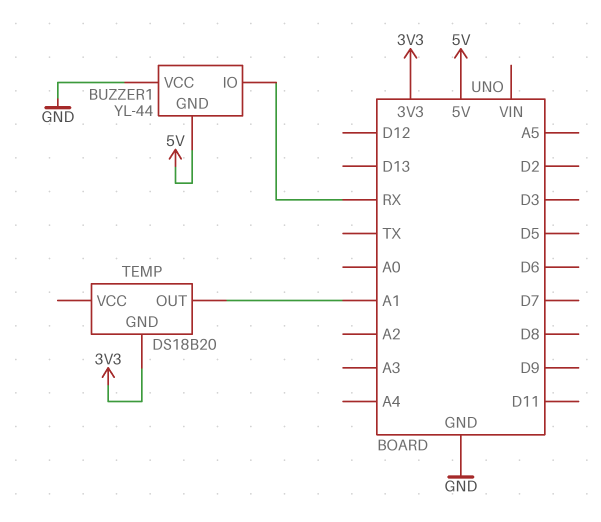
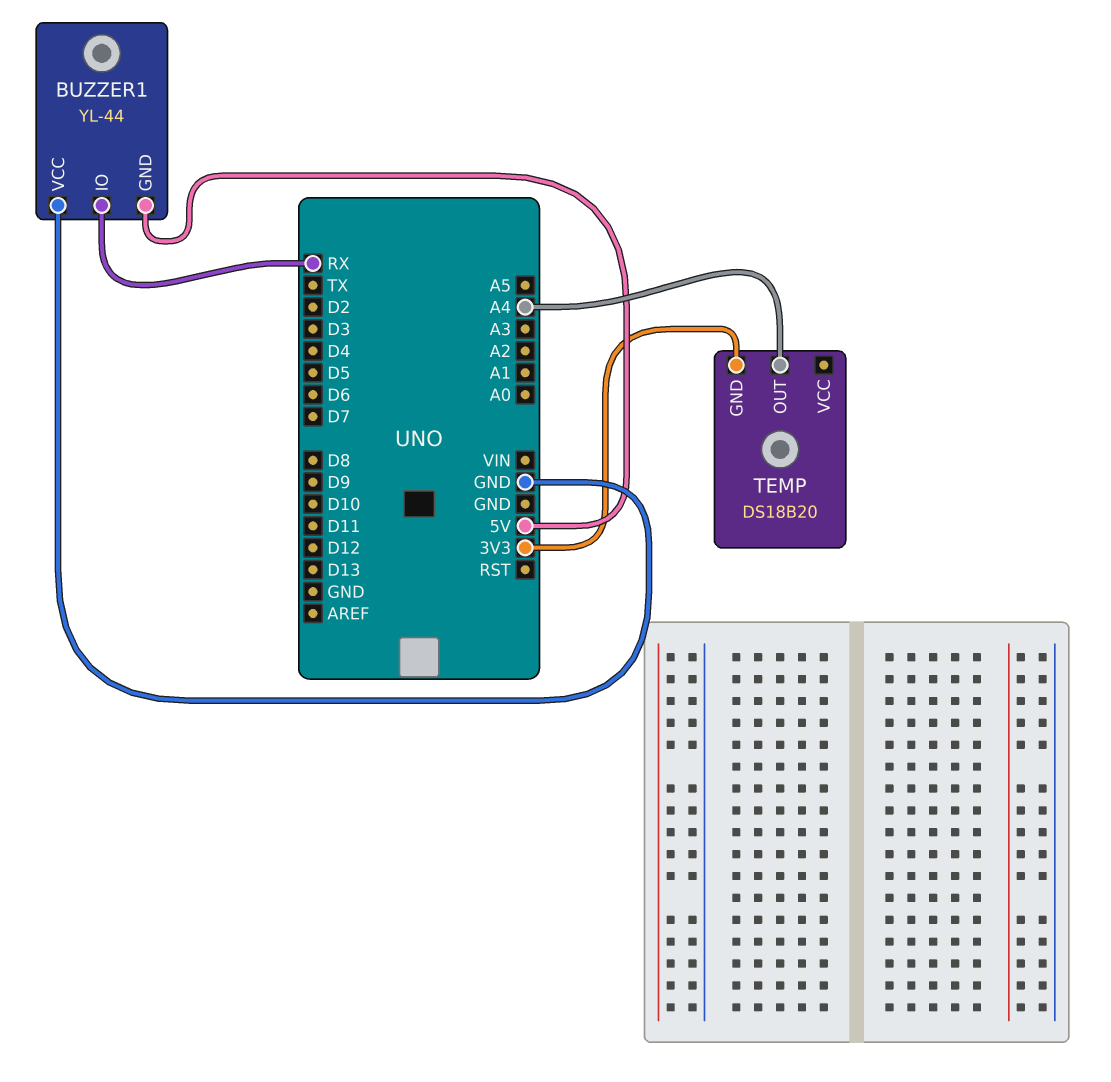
TEMP pin OUT: A1 -> A4

